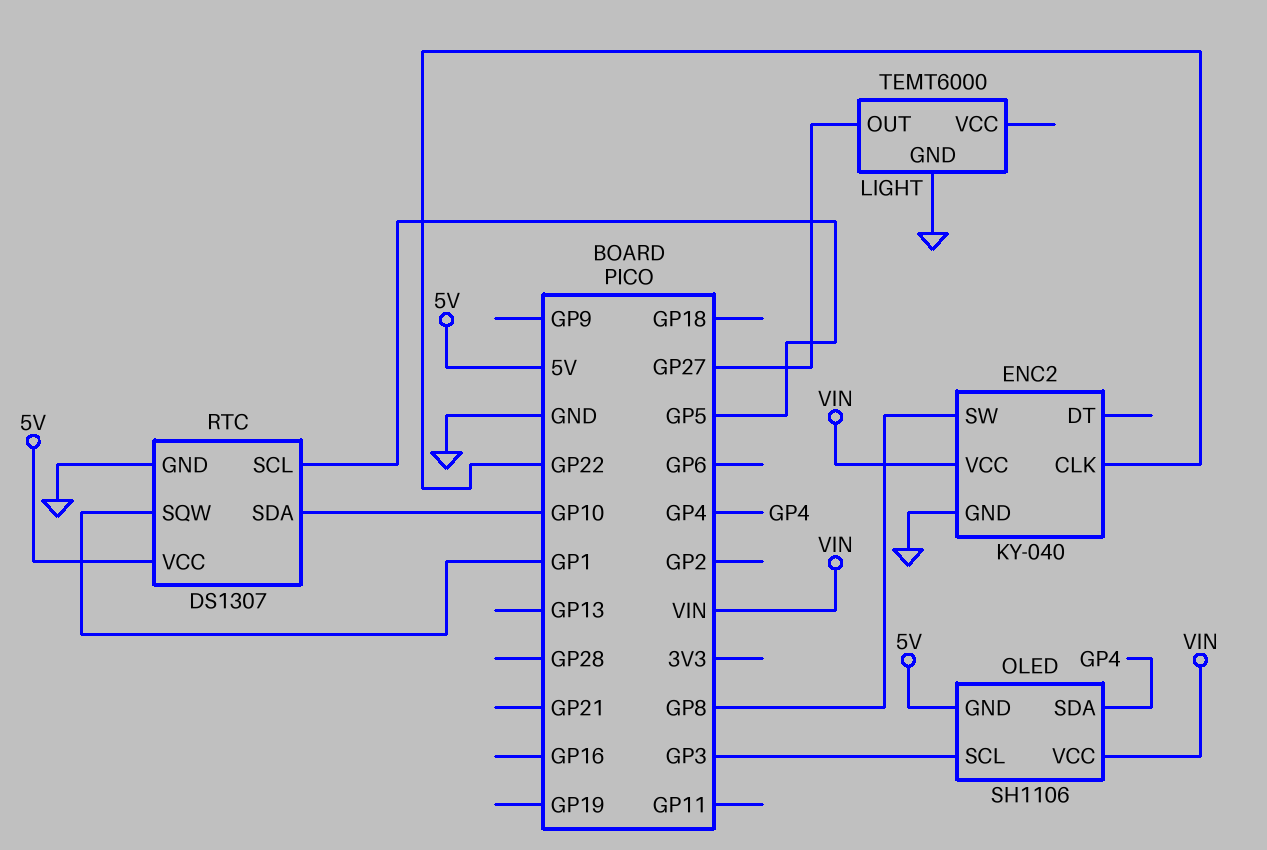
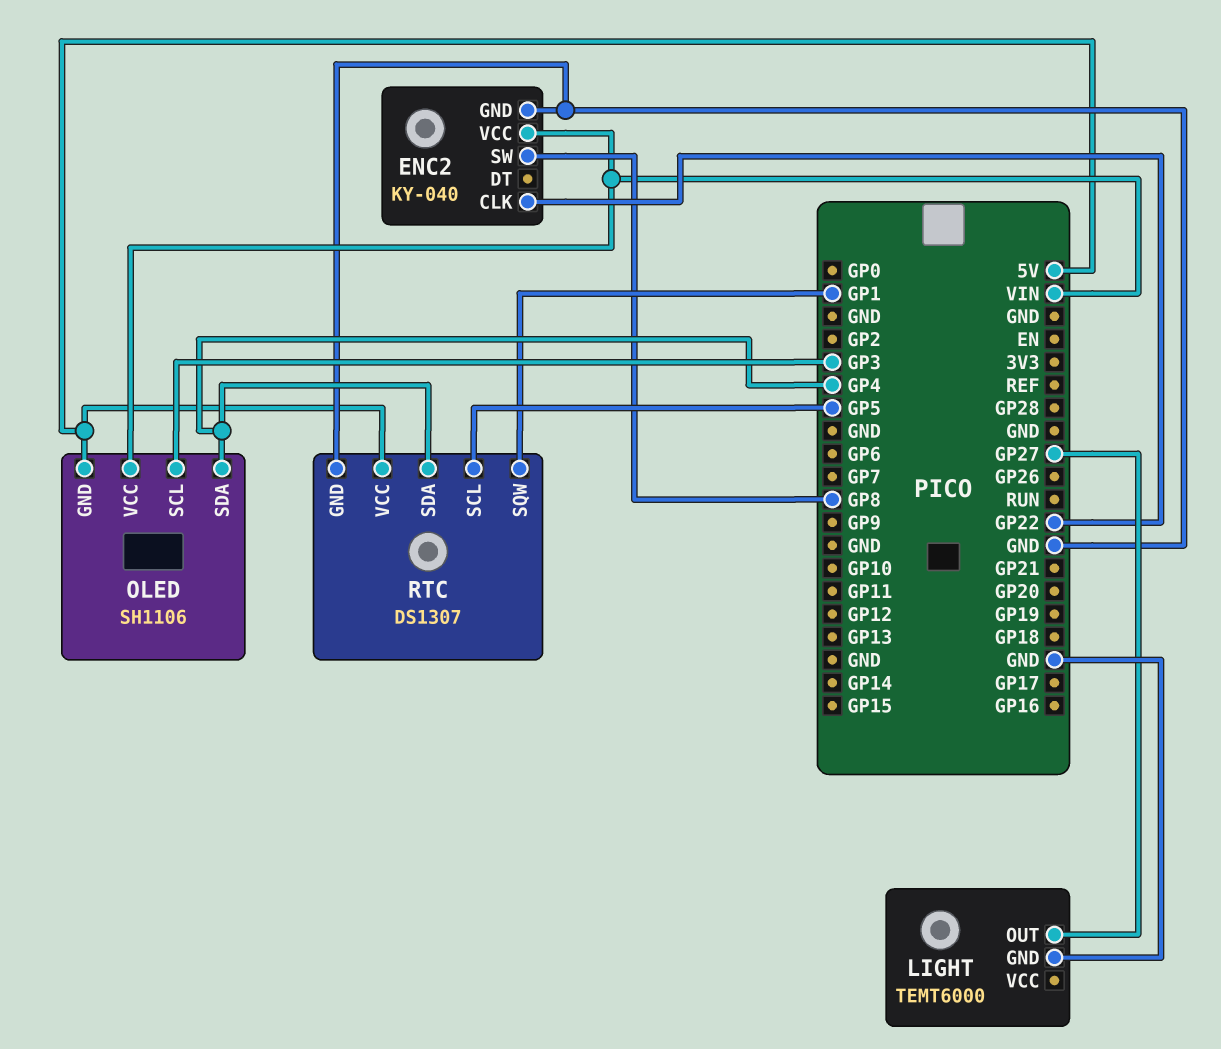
RTC pin SDA: GP10 -> GP4

